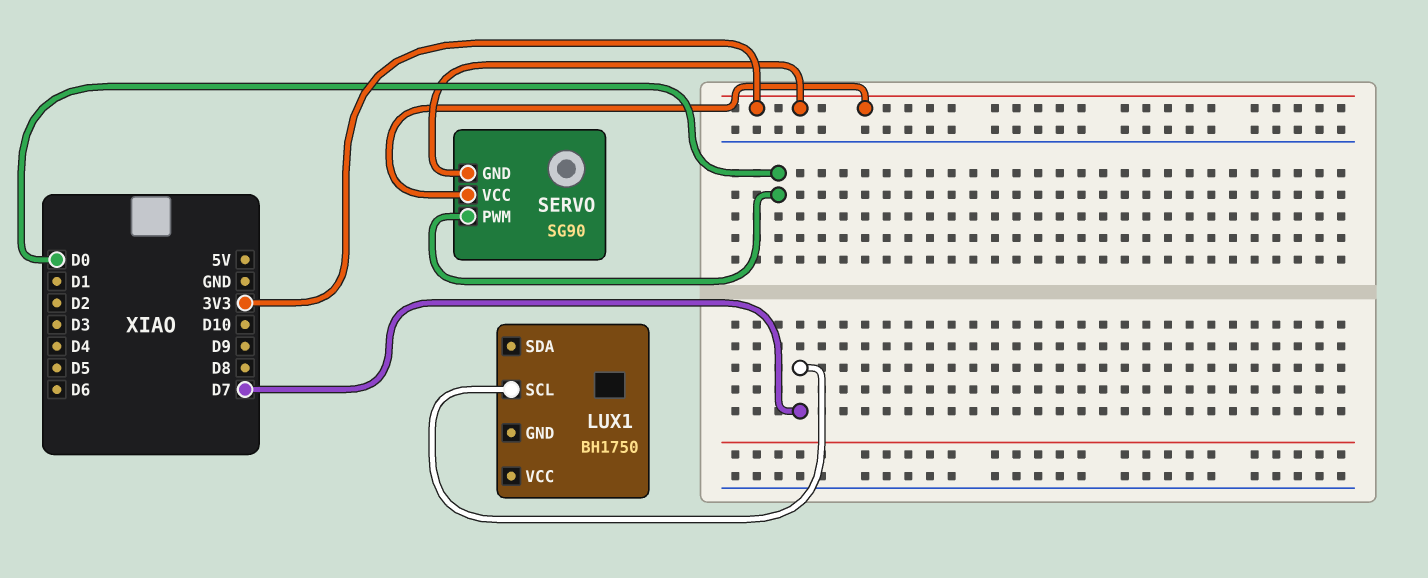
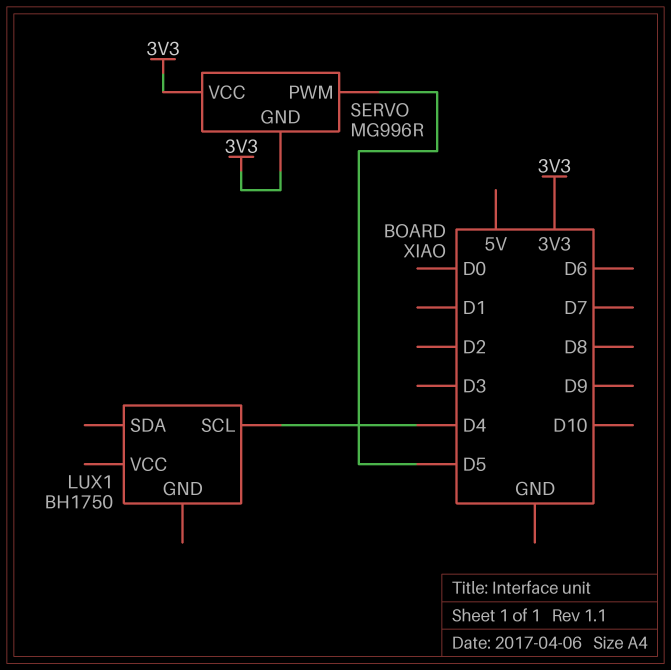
LUX1 pin SCL: D7 -> D4
SERVO: SG90 -> MG996R
SERVO pin PWM: D0 -> D5

